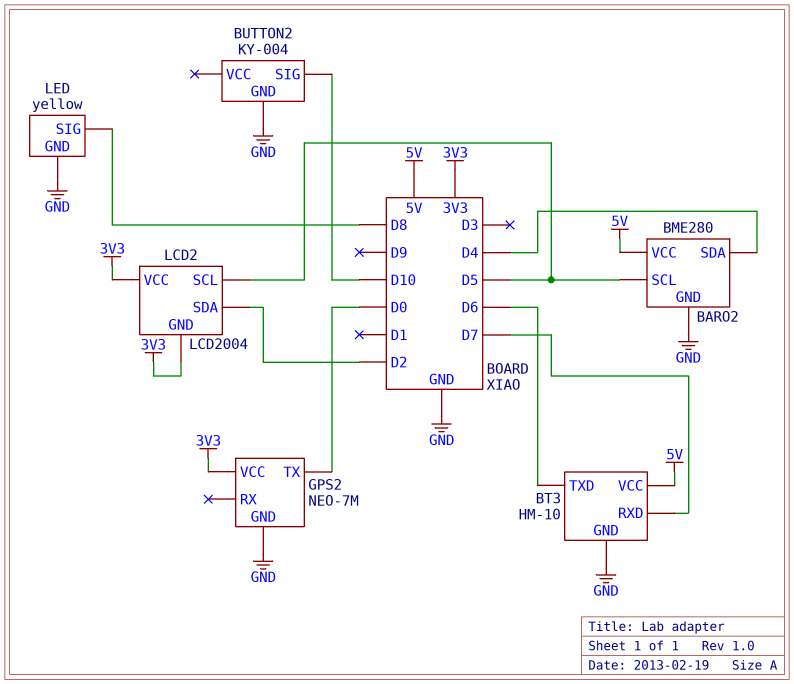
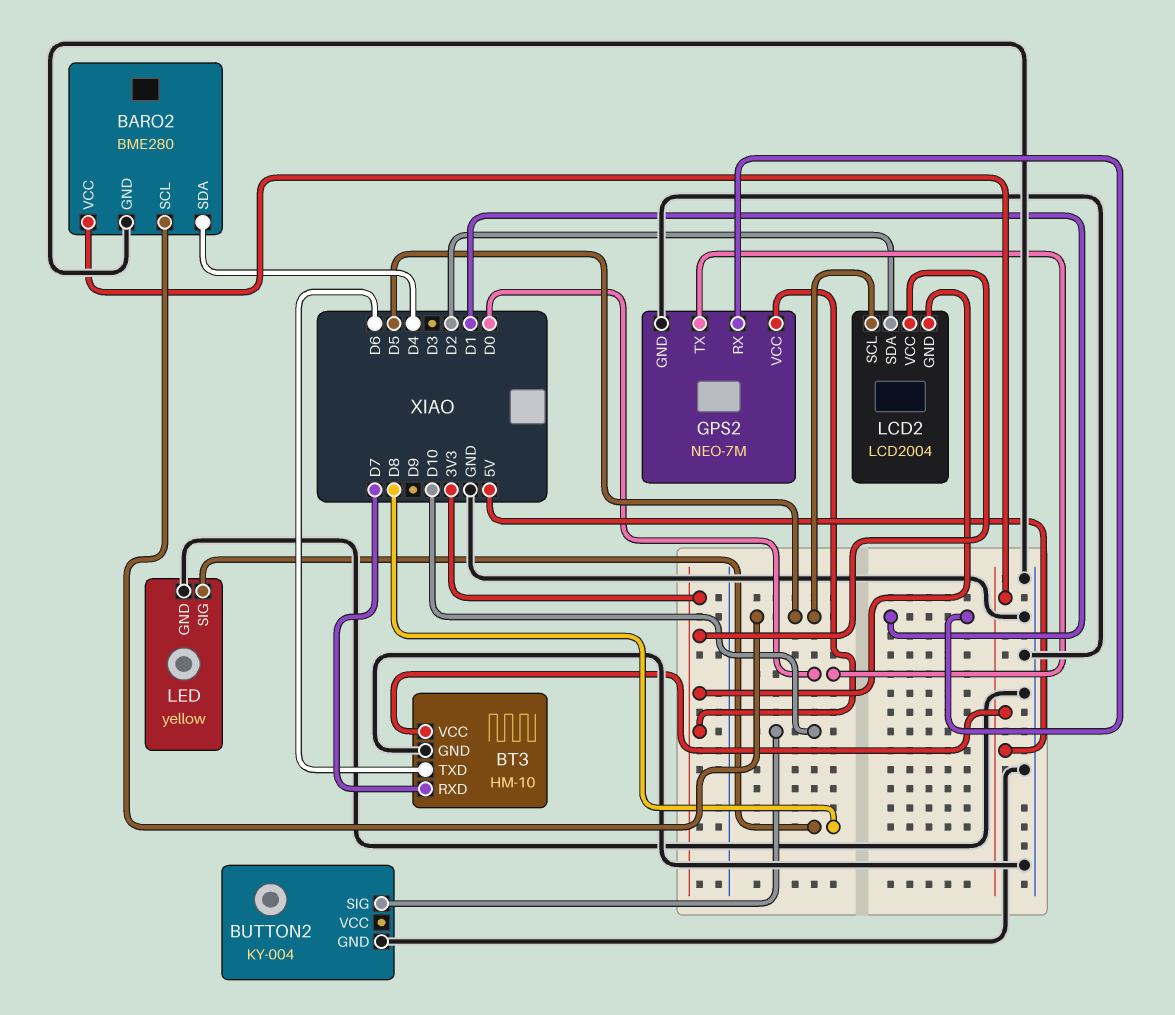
GPS2 pin RX: none -> D1

